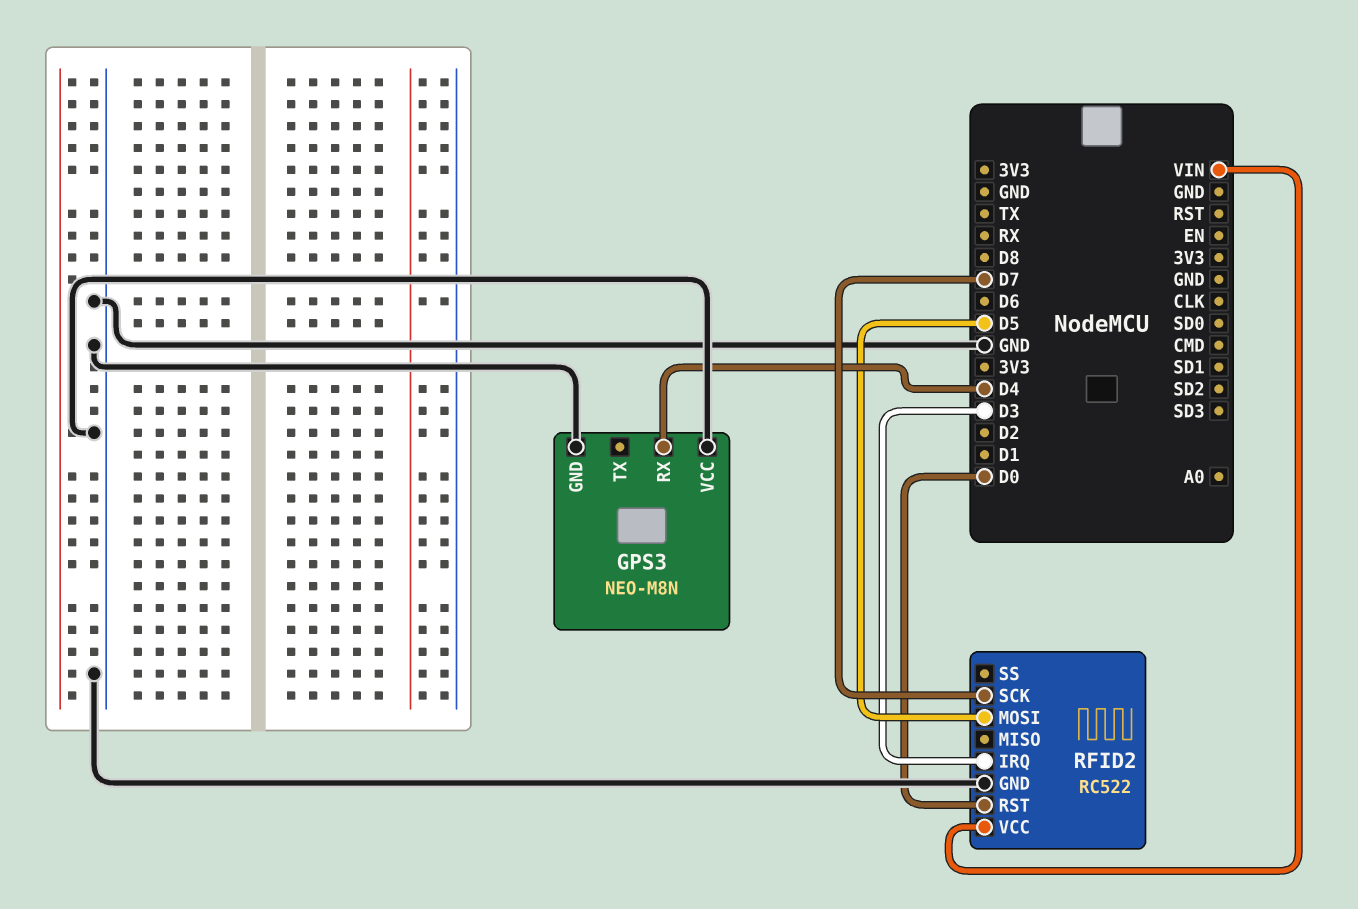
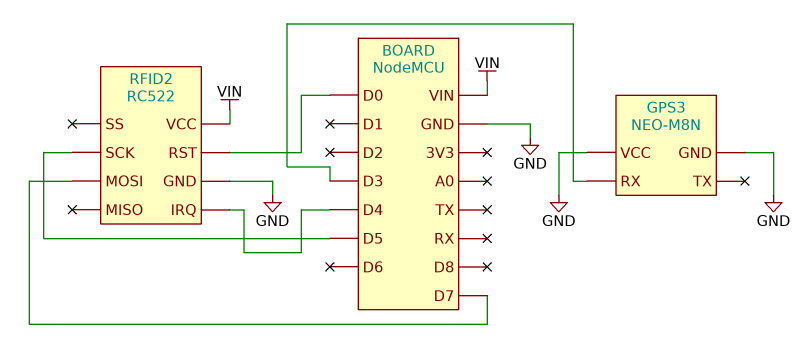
GPS3 pin RX: D4 -> D3
RFID2 pin IRQ: D3 -> D4
RFID2 pin MOSI: D5 -> D7
RFID2 pin SCK: D7 -> D5

